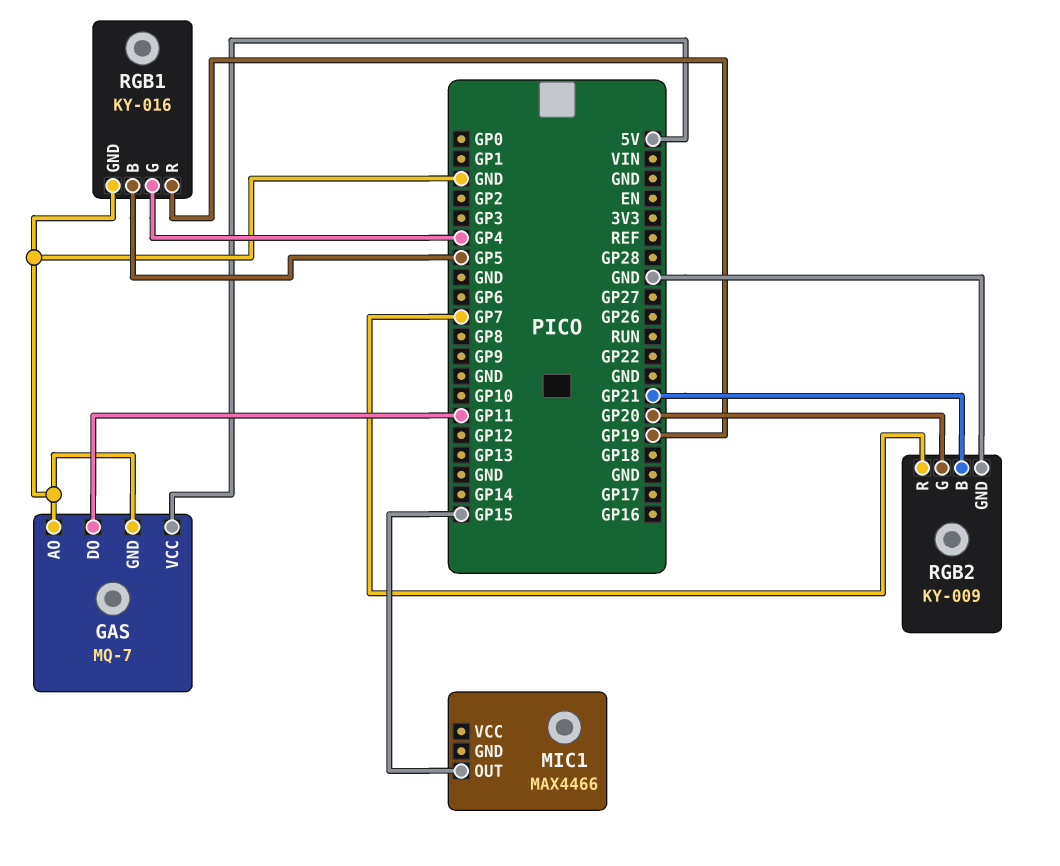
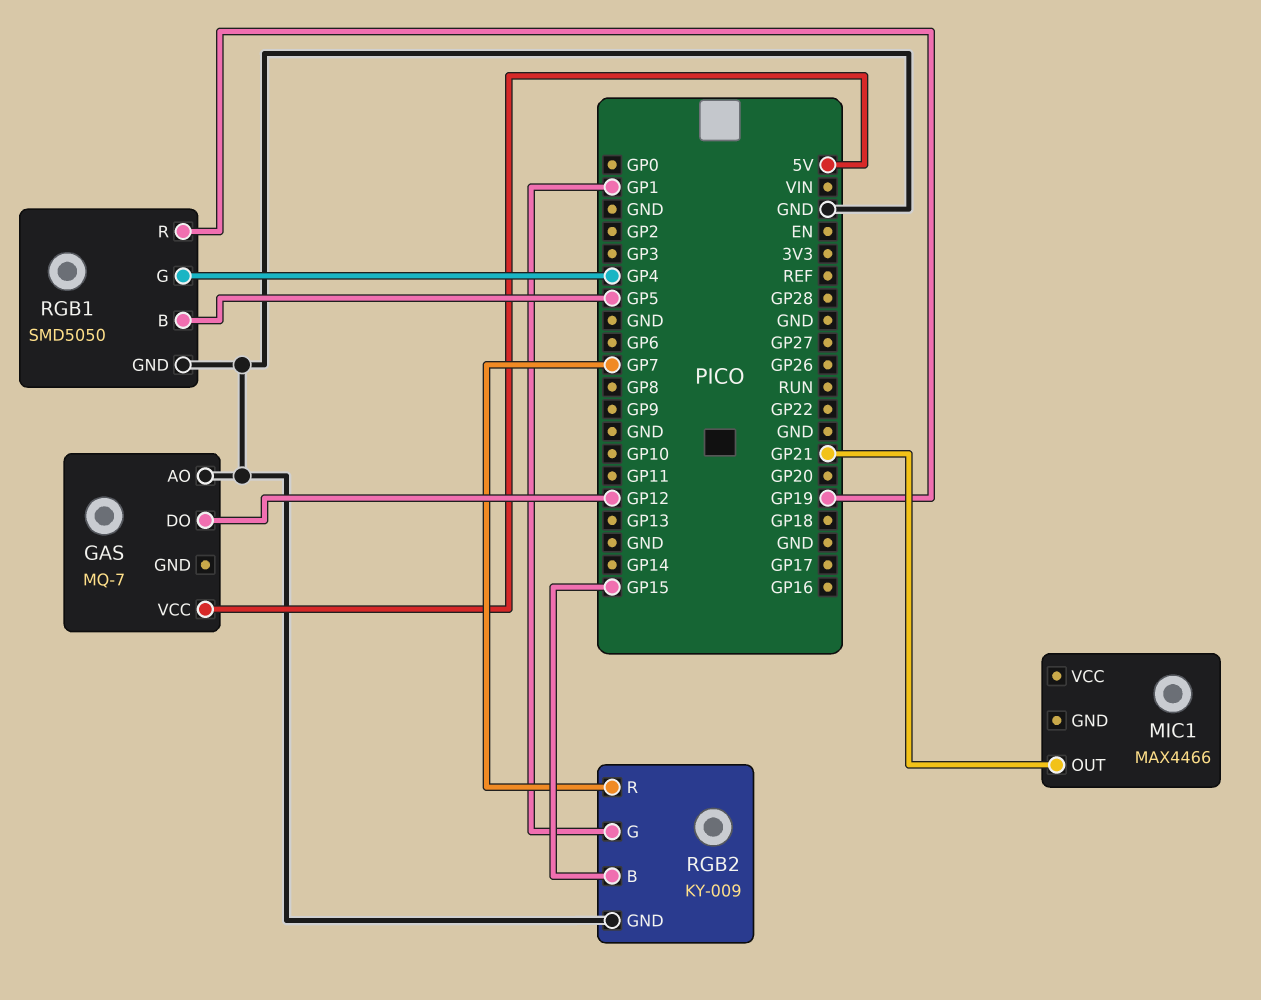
GAS pin DO: GP11 -> GP12
GAS pin GND: GND -> none
MIC1 pin OUT: GP15 -> GP21
RGB1: KY-016 -> SMD5050
RGB2 pin B: GP21 -> GP15
RGB2 pin G: GP20 -> GP1

